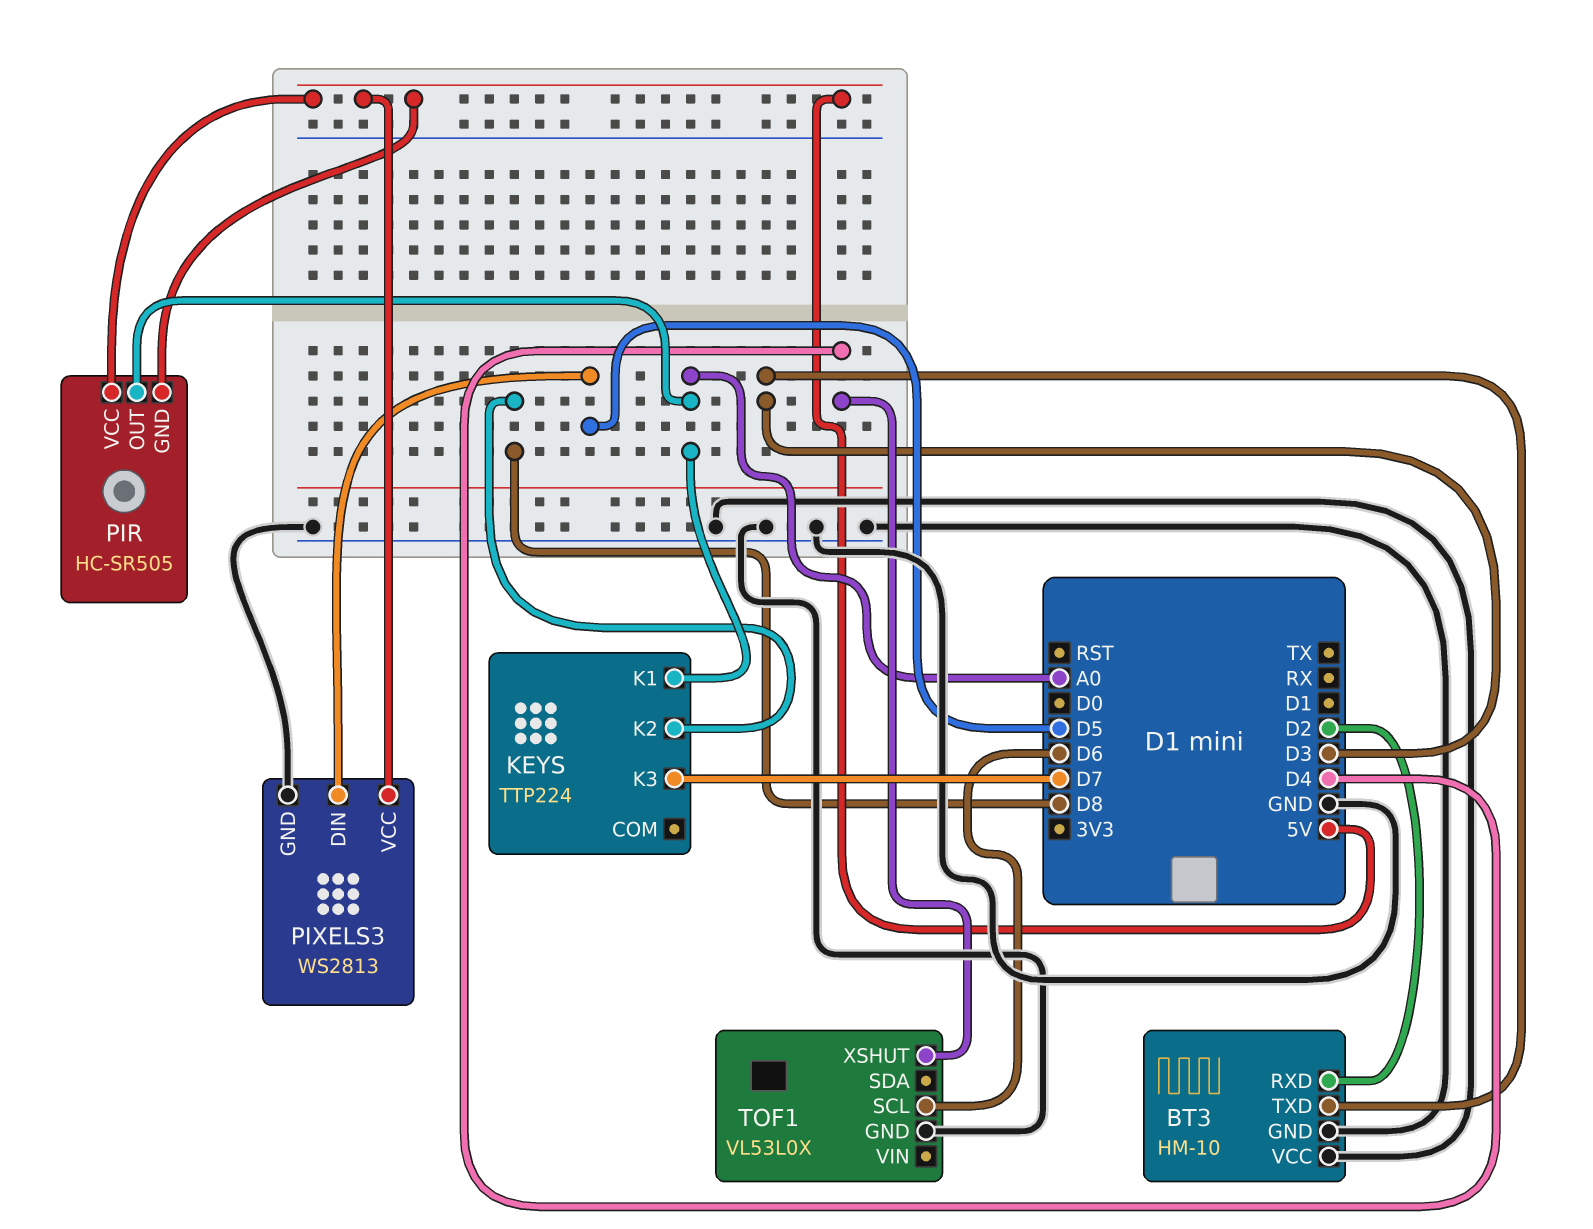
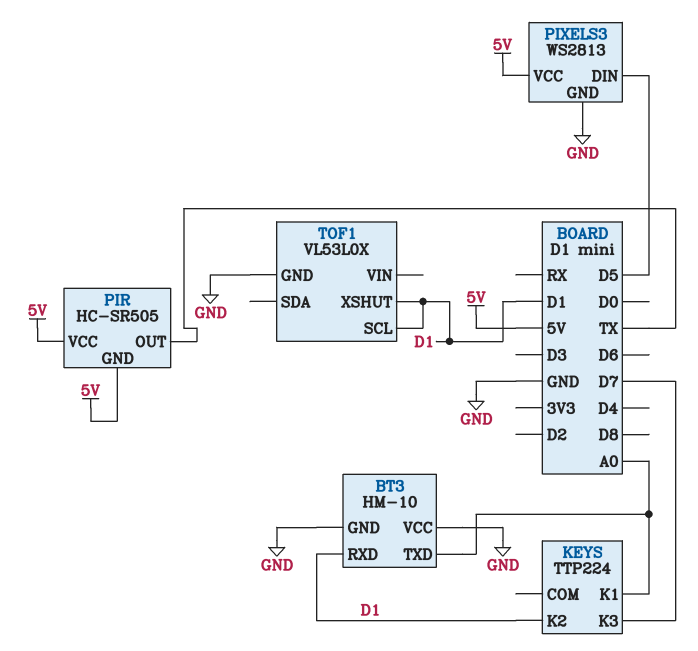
BT3 pin RXD: D2 -> D1
BT3 pin TXD: D3 -> A0
KEYS pin K2: D8 -> D1
PIR pin OUT: A0 -> TX
TOF1 pin SCL: D6 -> D1
TOF1 pin XSHUT: D4 -> D1

